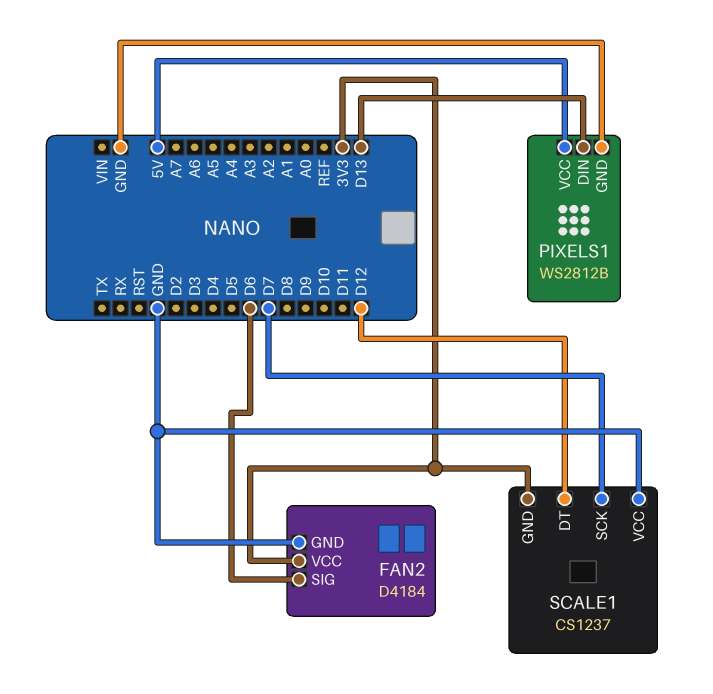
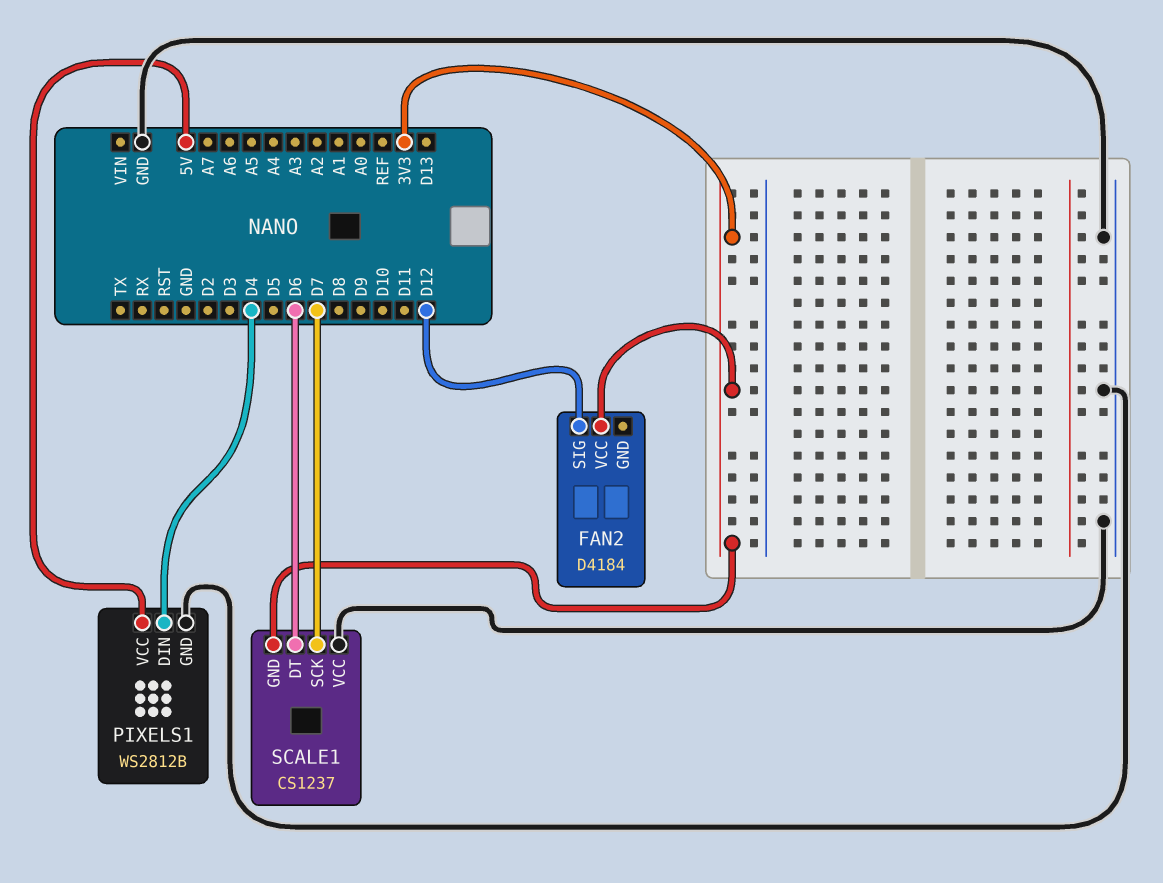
FAN2 pin GND: GND -> none
FAN2 pin SIG: D6 -> D12
PIXELS1 pin DIN: D13 -> D4
SCALE1 pin DT: D12 -> D6

